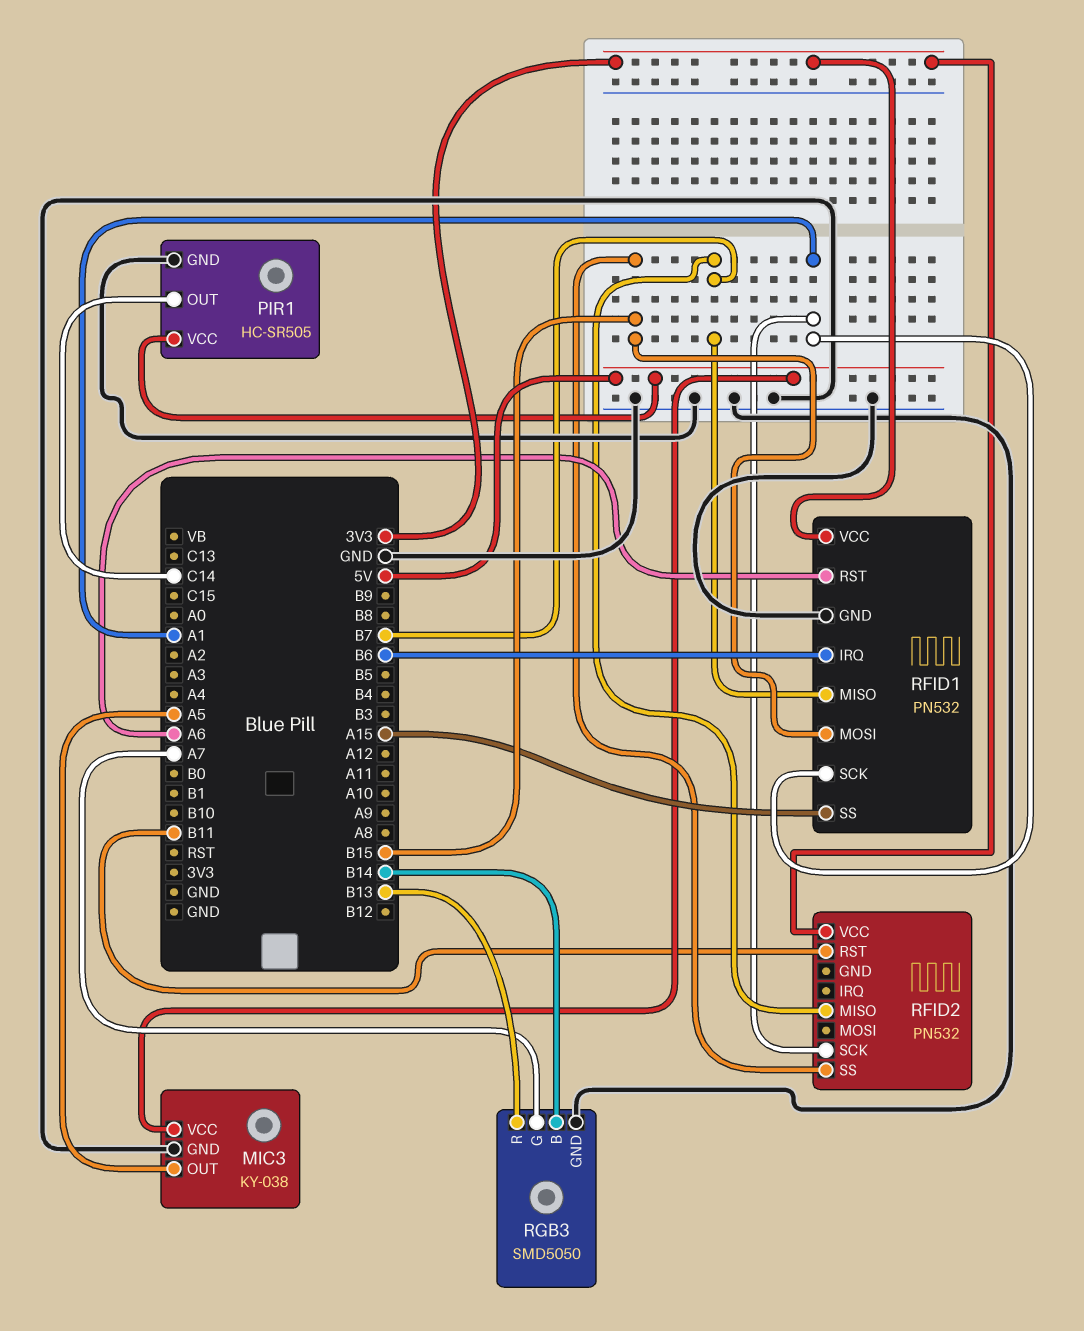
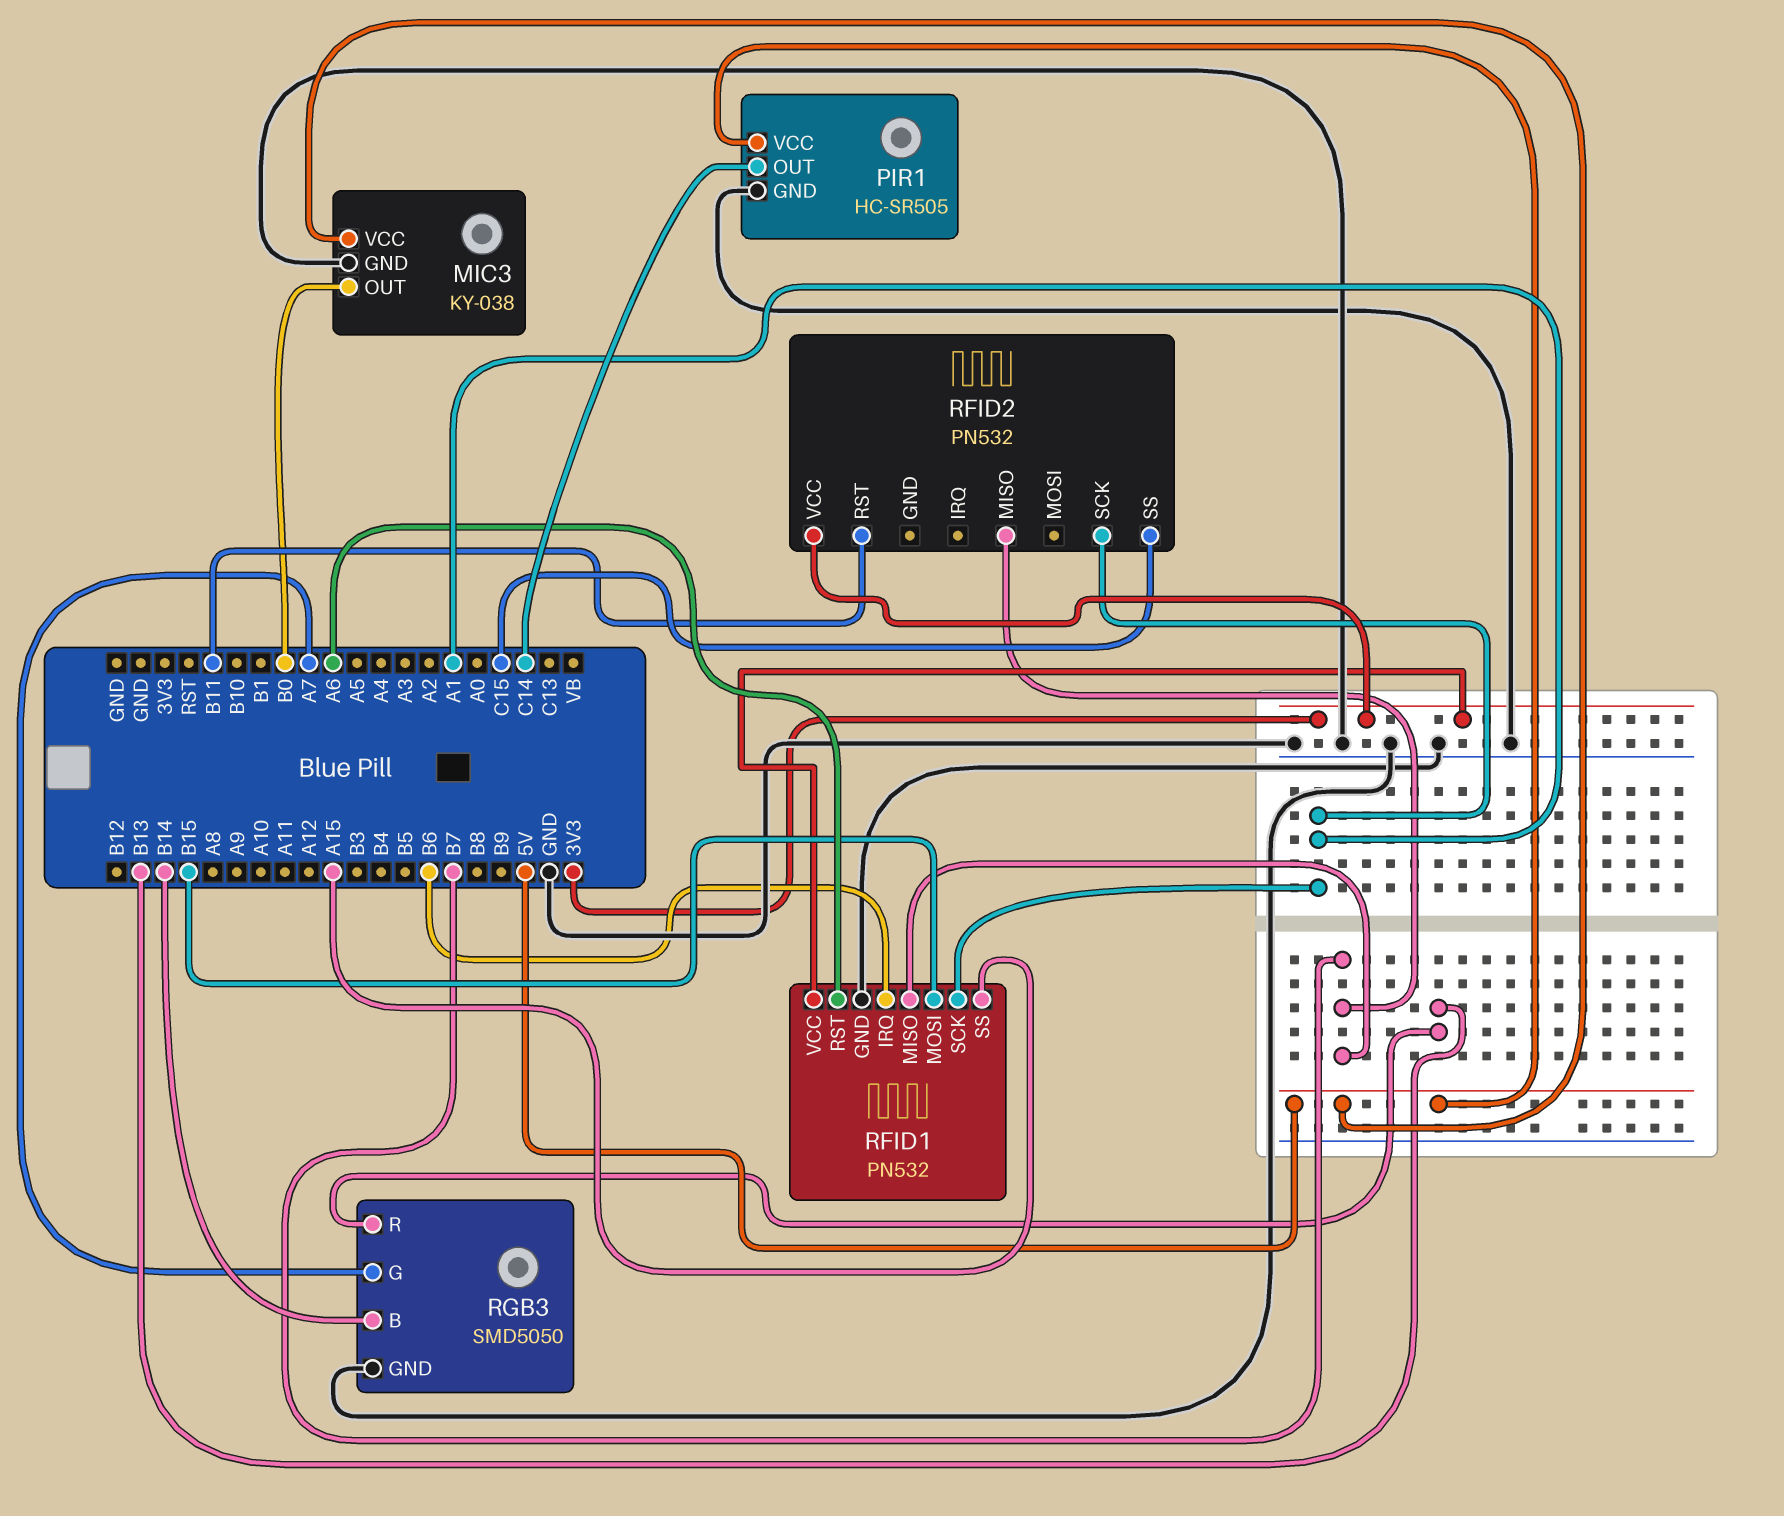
MIC3 pin OUT: A5 -> B0
RFID2 pin SS: B15 -> C15

